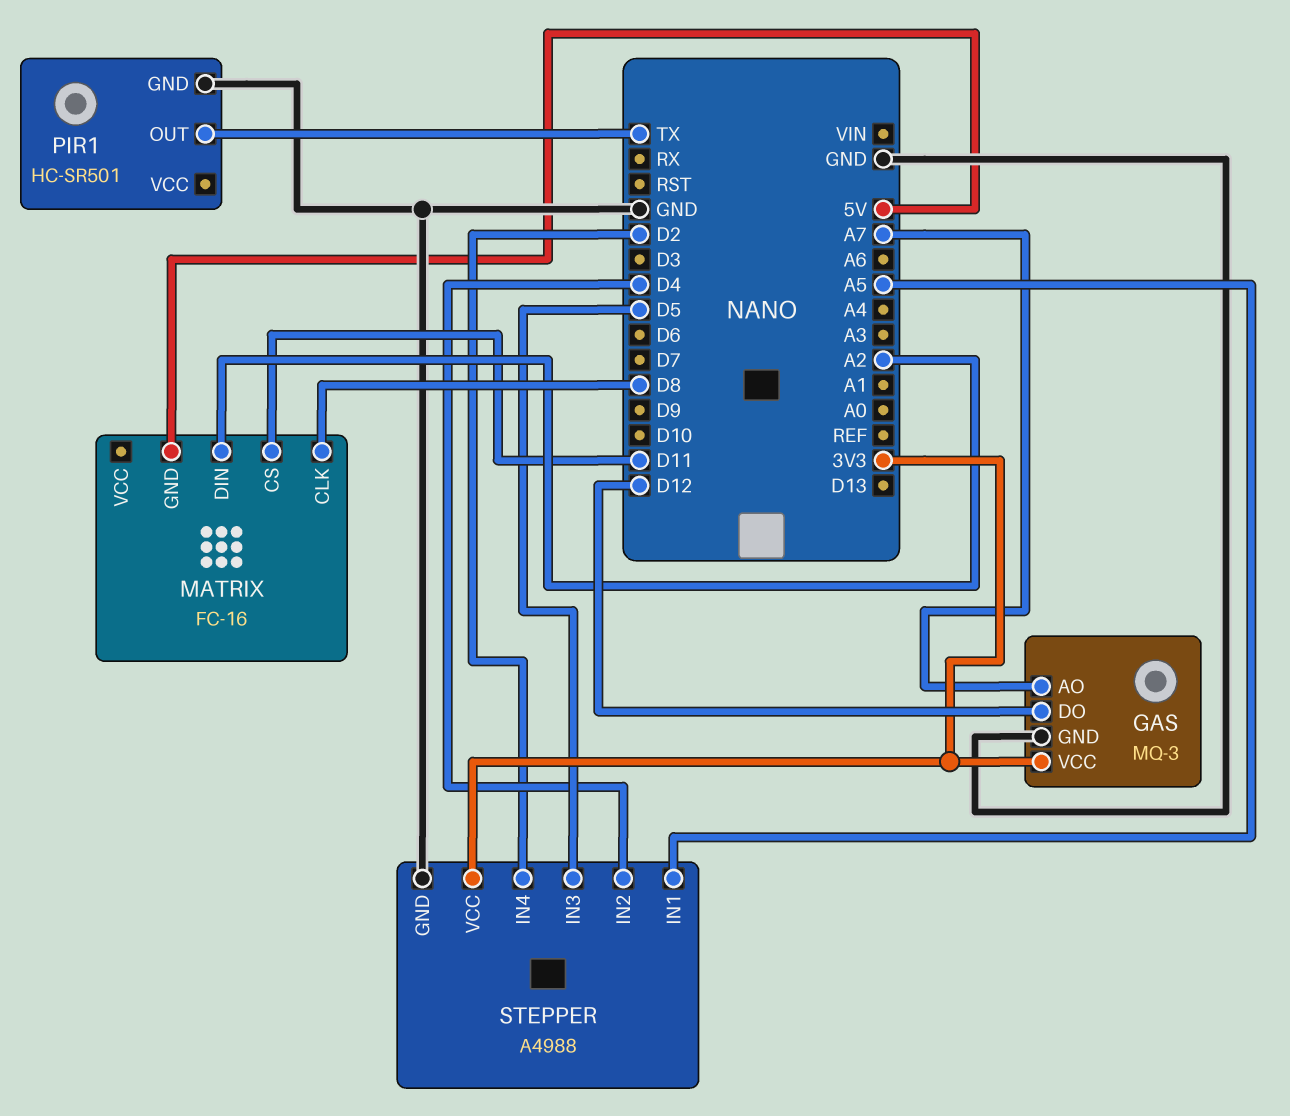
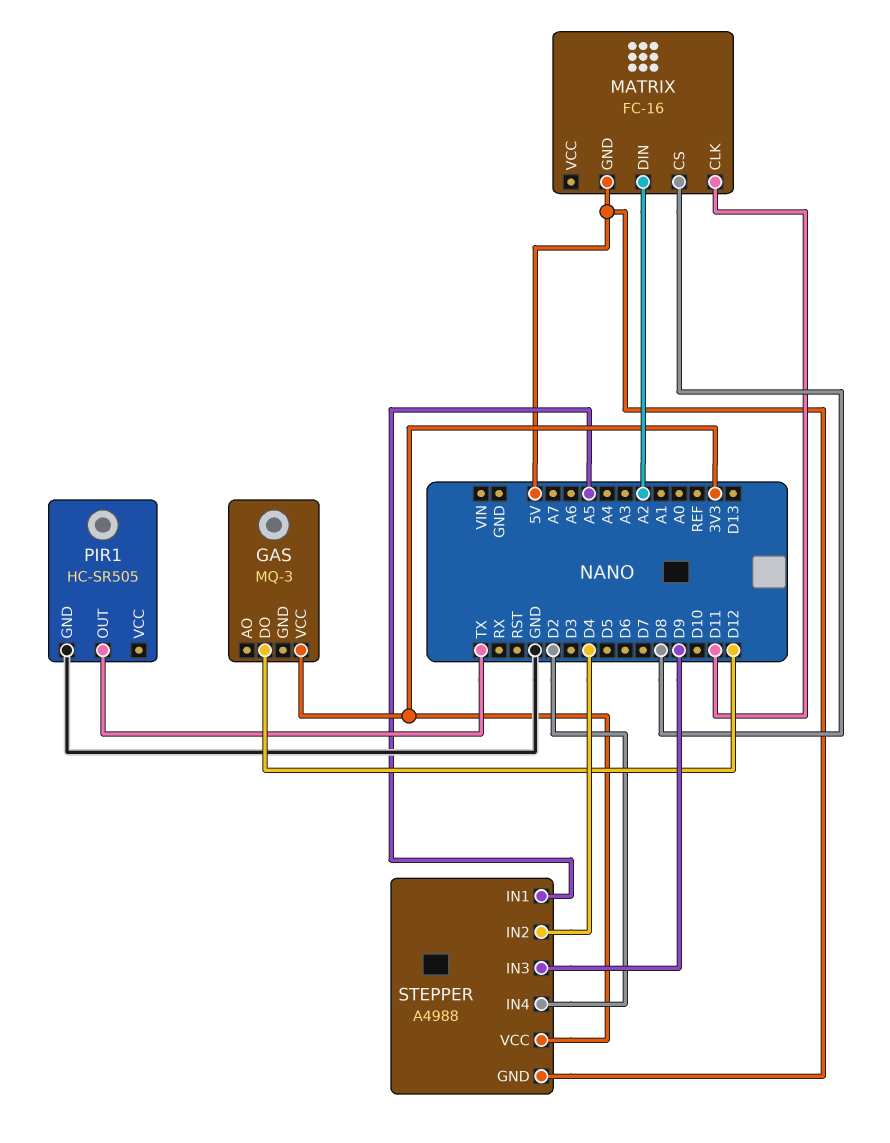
GAS pin AO: A7 -> none
GAS pin GND: GND -> none
MATRIX pin CLK: D8 -> D11
MATRIX pin CS: D11 -> D8
PIR1: HC-SR501 -> HC-SR505
STEPPER pin GND: GND -> 5V
STEPPER pin IN3: D5 -> D9

